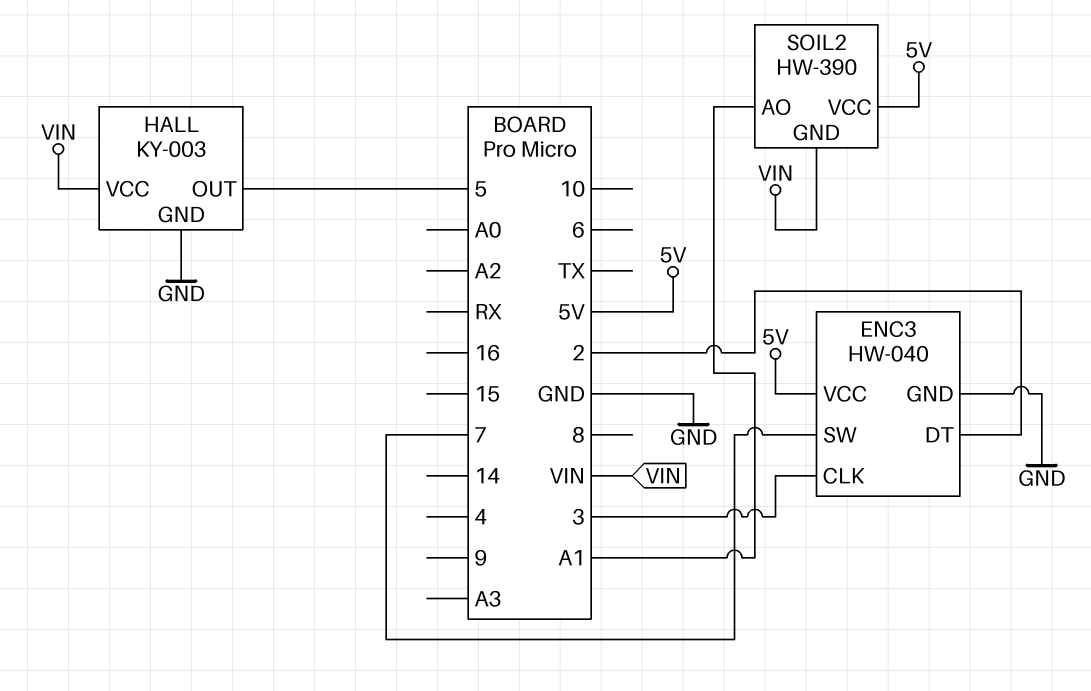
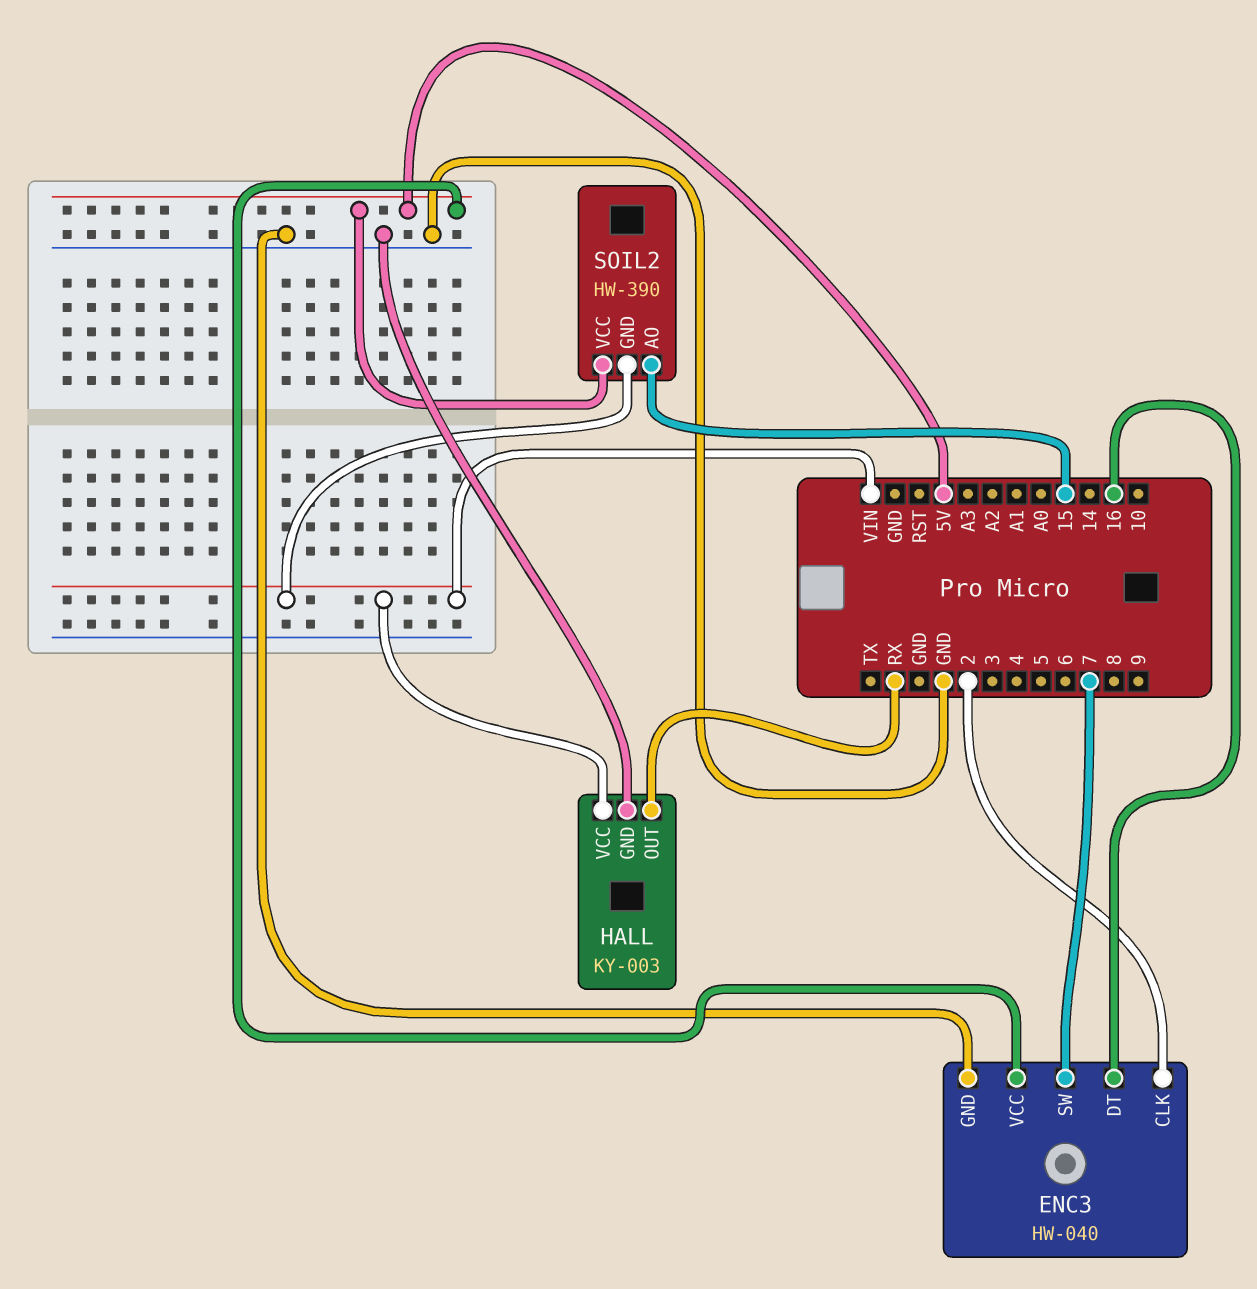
ENC3 pin CLK: 3 -> 2
ENC3 pin DT: 2 -> 16
HALL pin OUT: 5 -> RX
SOIL2 pin AO: A1 -> 15

